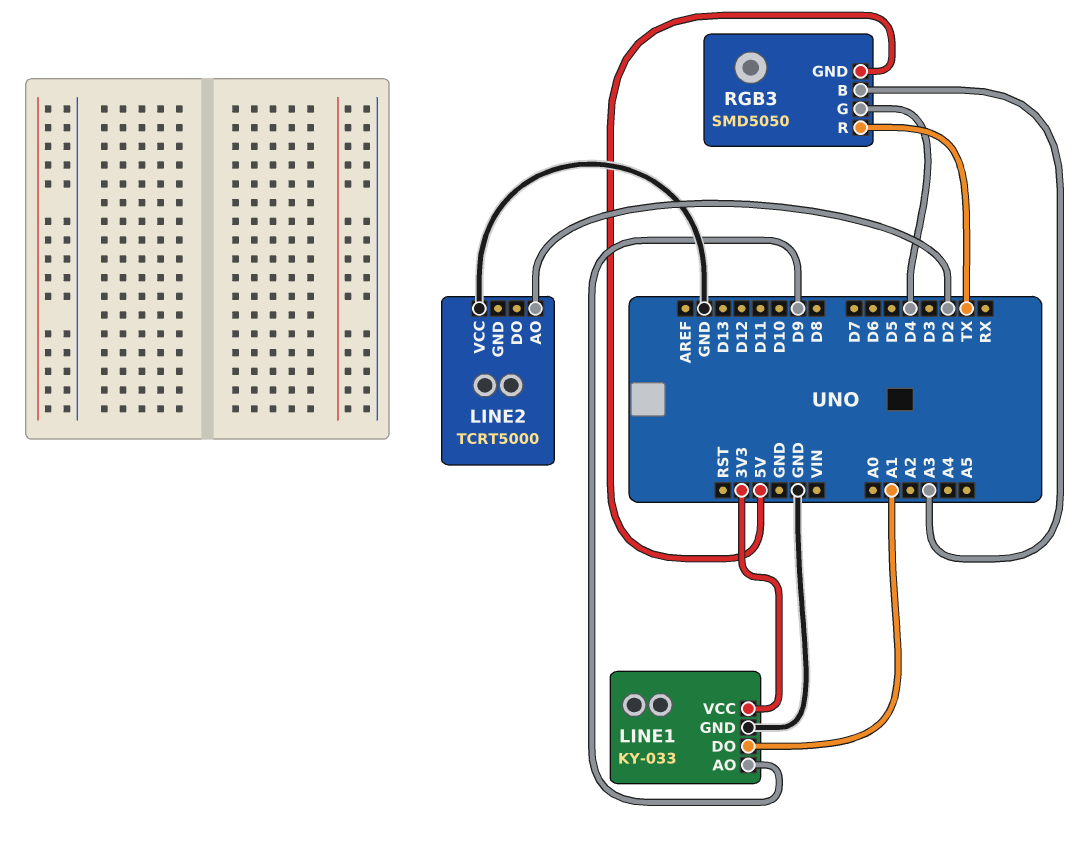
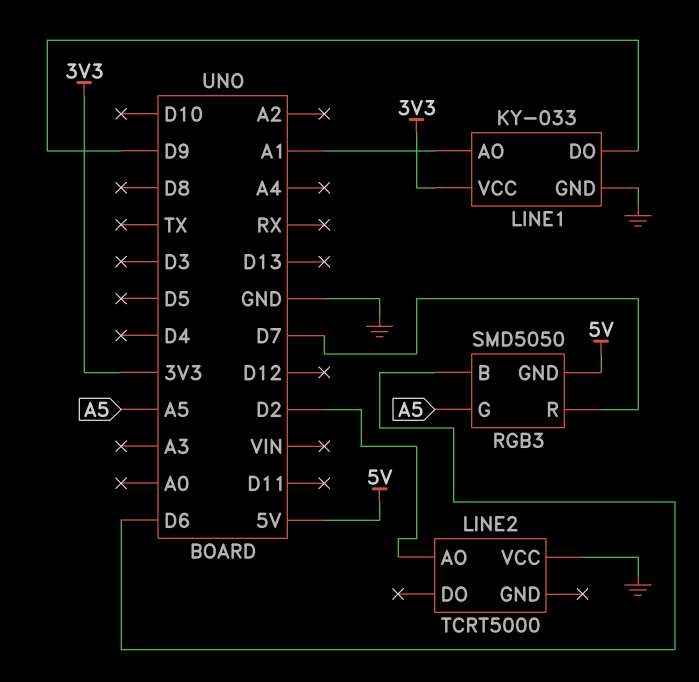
LINE1 pin AO: D9 -> A1
LINE1 pin DO: A1 -> D9
RGB3 pin B: A3 -> D6
RGB3 pin G: D4 -> A5
RGB3 pin R: TX -> D7

